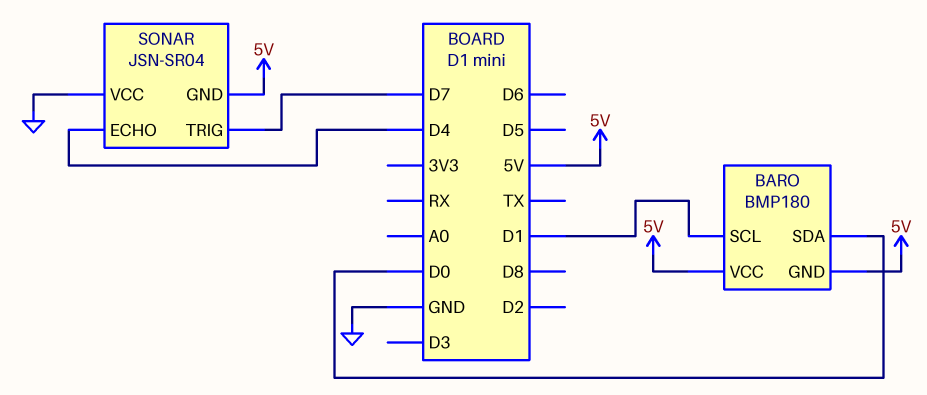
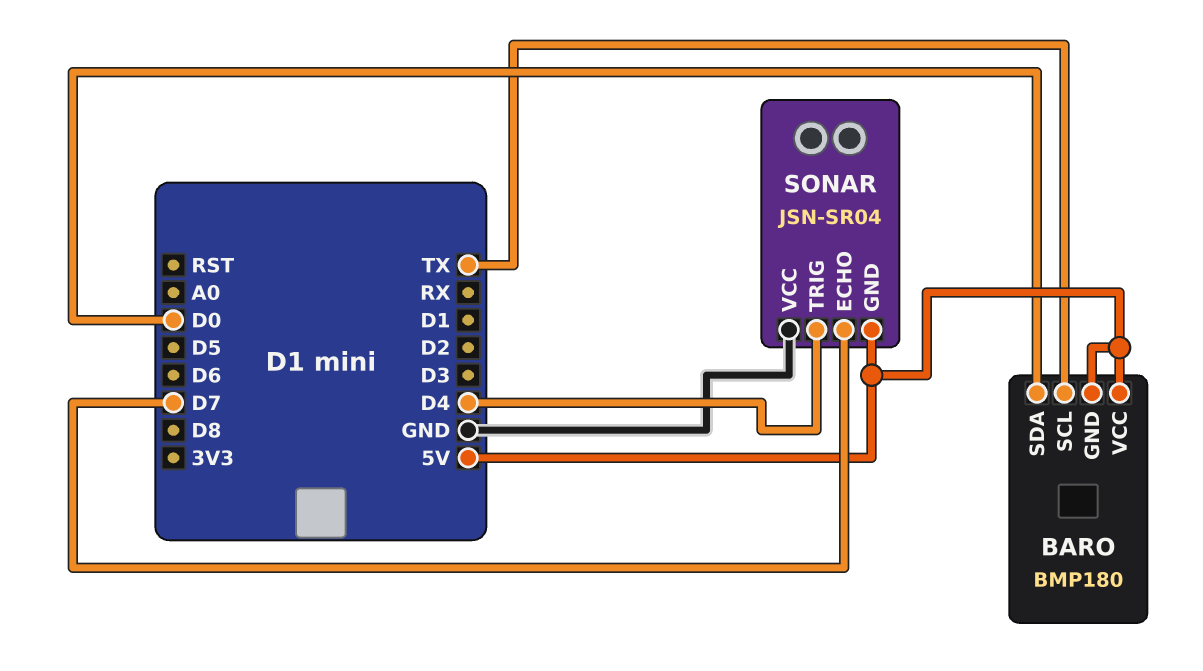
BARO pin SCL: D1 -> TX
SONAR pin ECHO: D4 -> D7
SONAR pin TRIG: D7 -> D4

